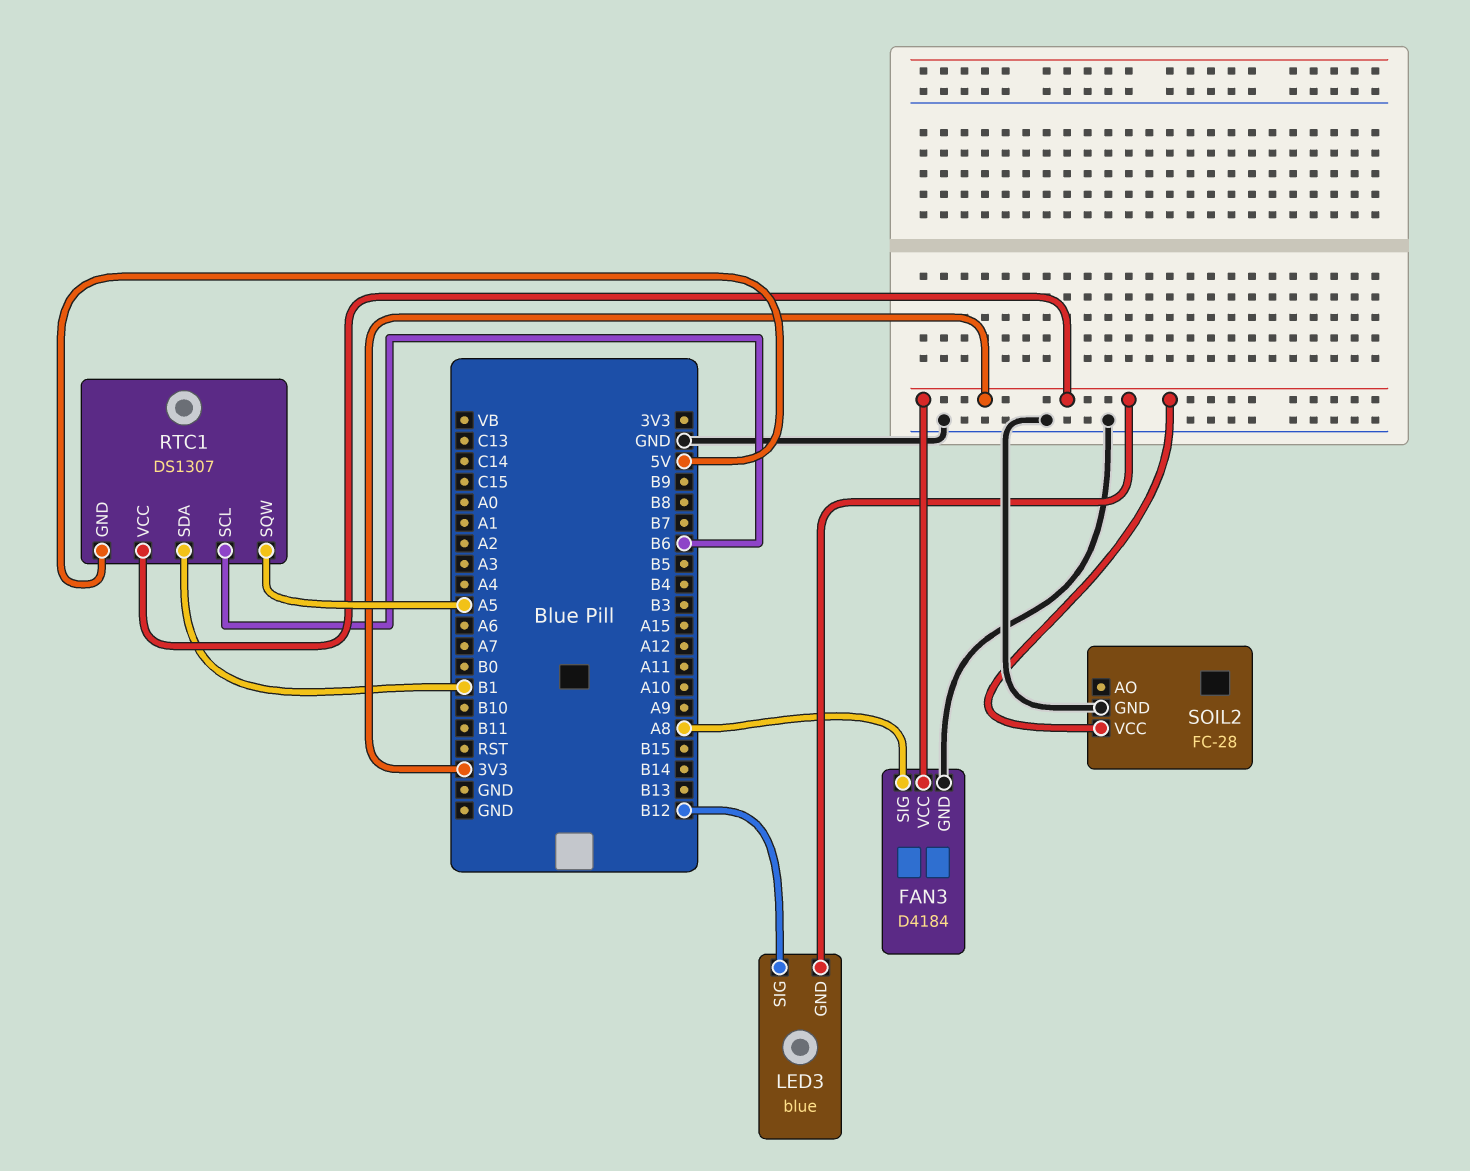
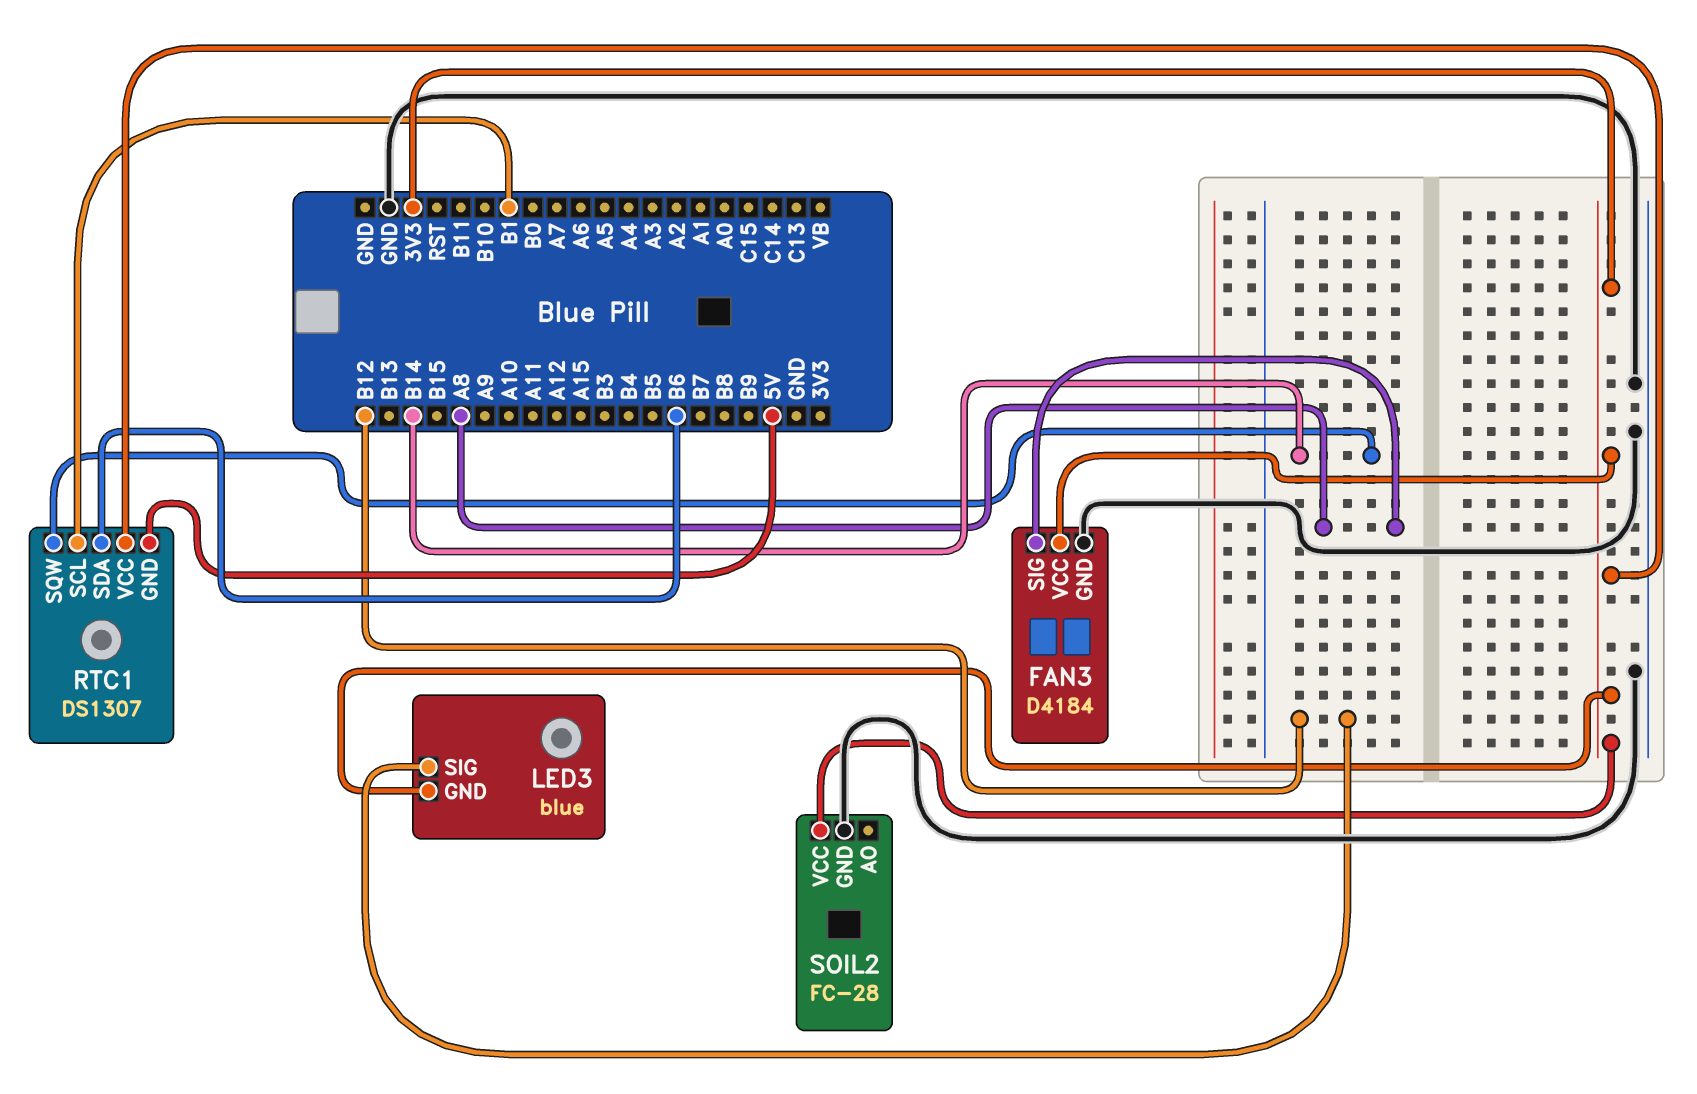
RTC1 pin SCL: B6 -> B1
RTC1 pin SDA: B1 -> B6
RTC1 pin SQW: A5 -> B14

